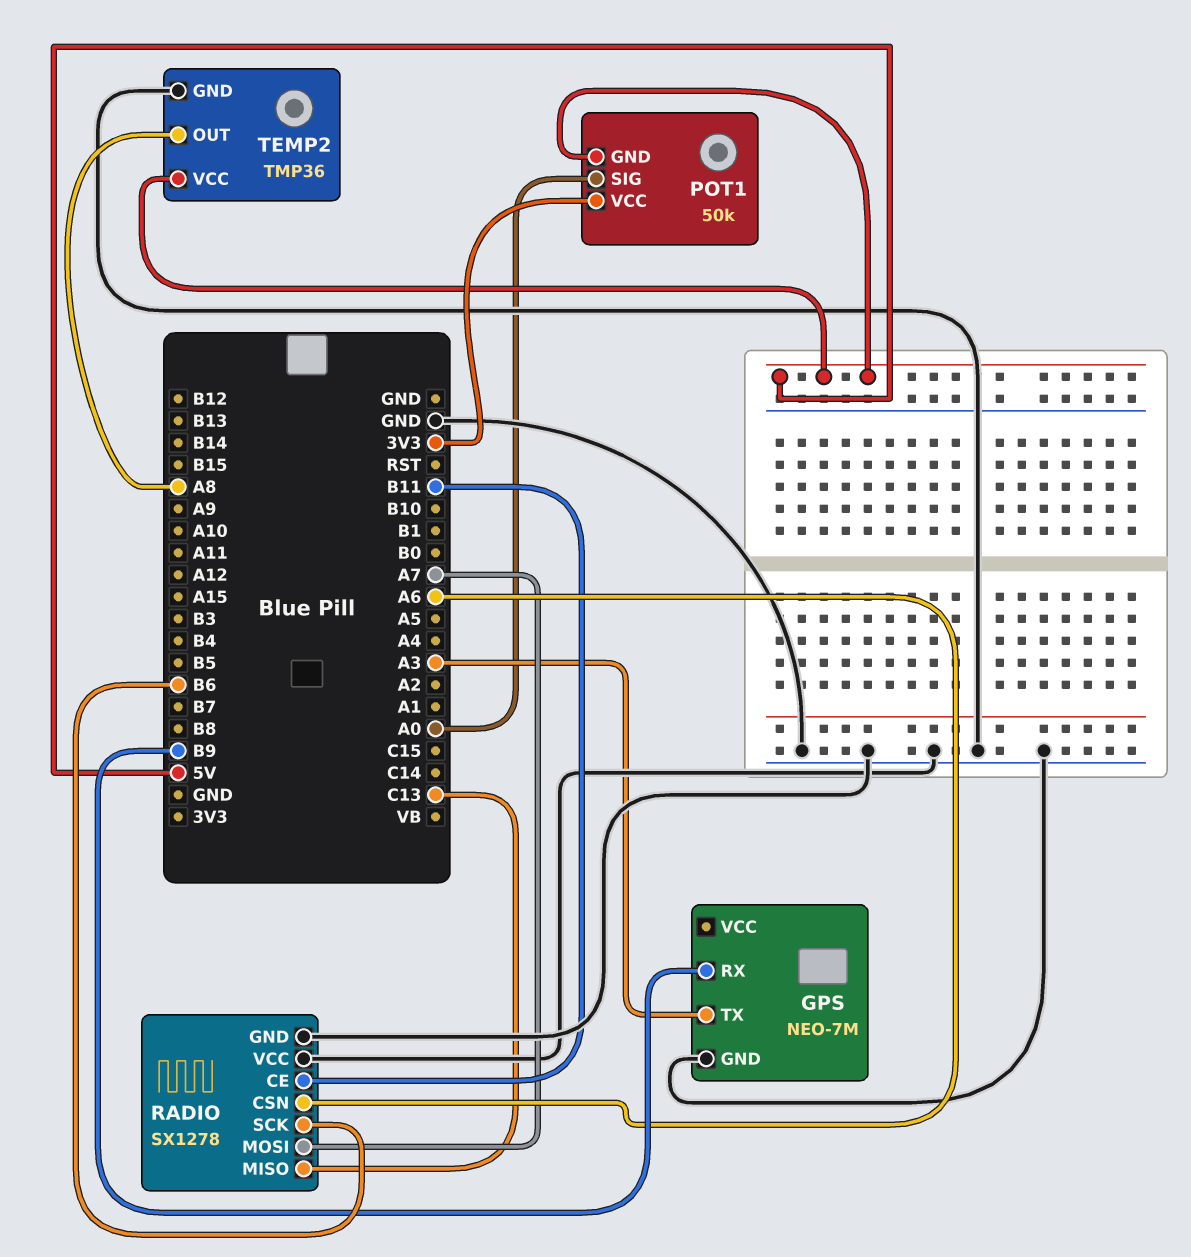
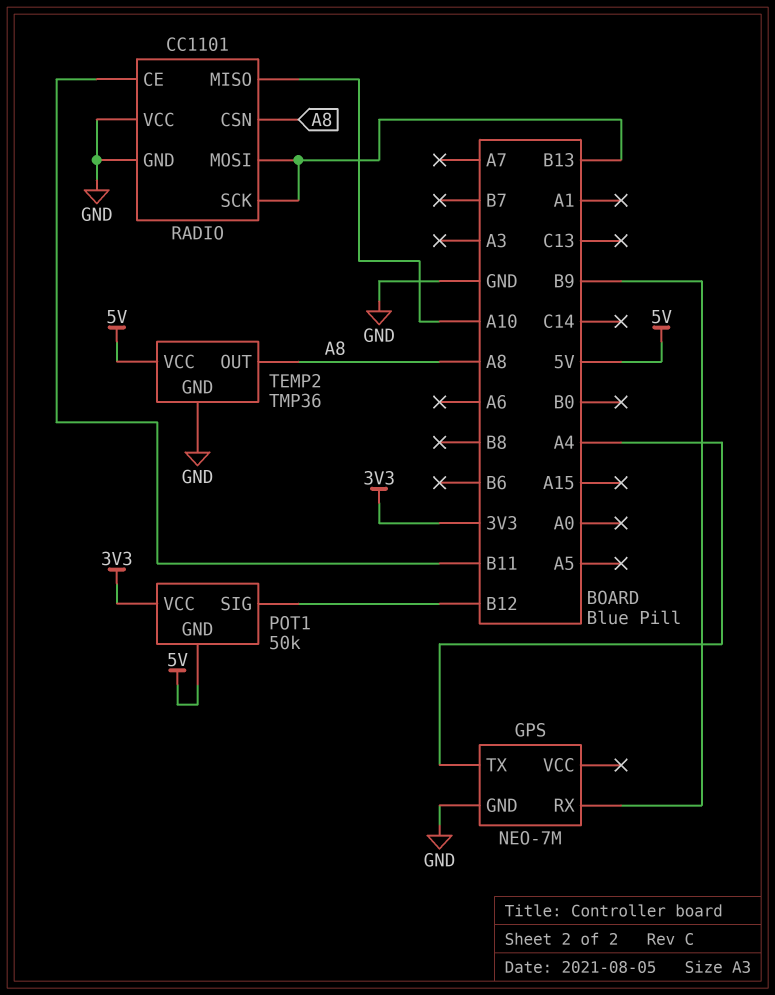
GPS pin TX: A3 -> A4
POT1 pin SIG: A0 -> B12
RADIO: SX1278 -> CC1101
RADIO pin CSN: A6 -> A8
RADIO pin MISO: C13 -> A10
RADIO pin MOSI: A7 -> B13
RADIO pin SCK: B6 -> B13

